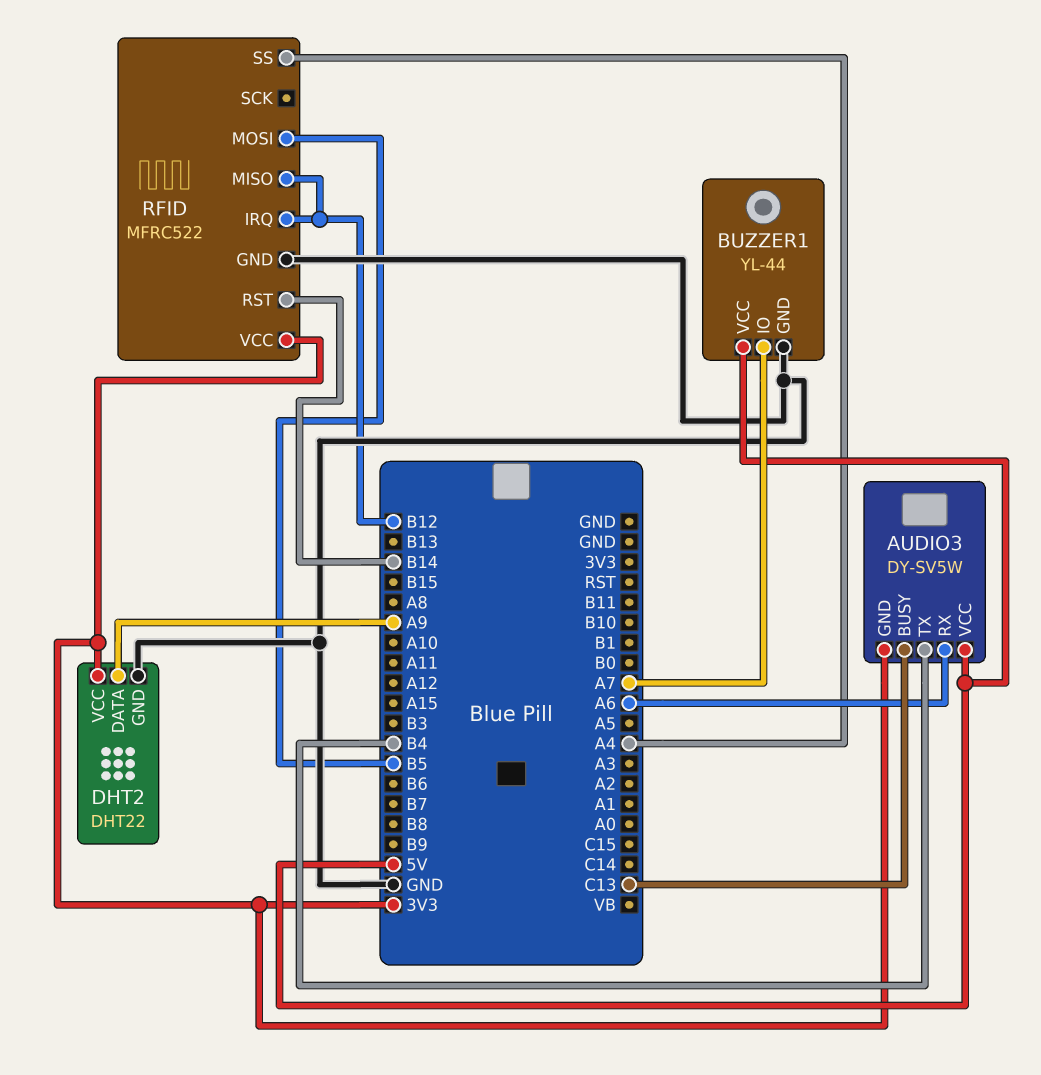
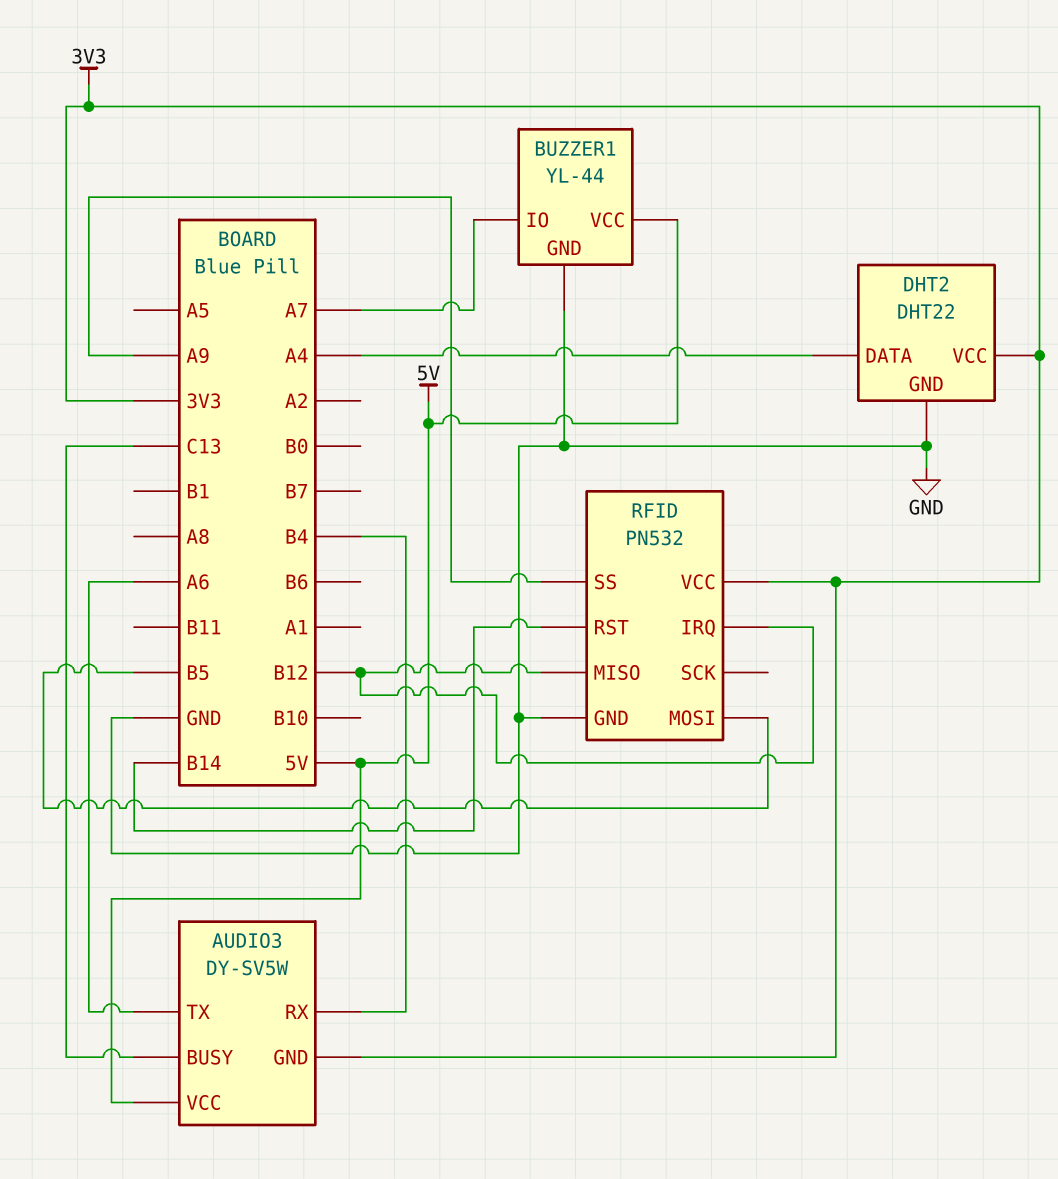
AUDIO3 pin RX: A6 -> B4
AUDIO3 pin TX: B4 -> A6
DHT2 pin DATA: A9 -> A4
RFID: MFRC522 -> PN532
RFID pin SS: A4 -> A9

